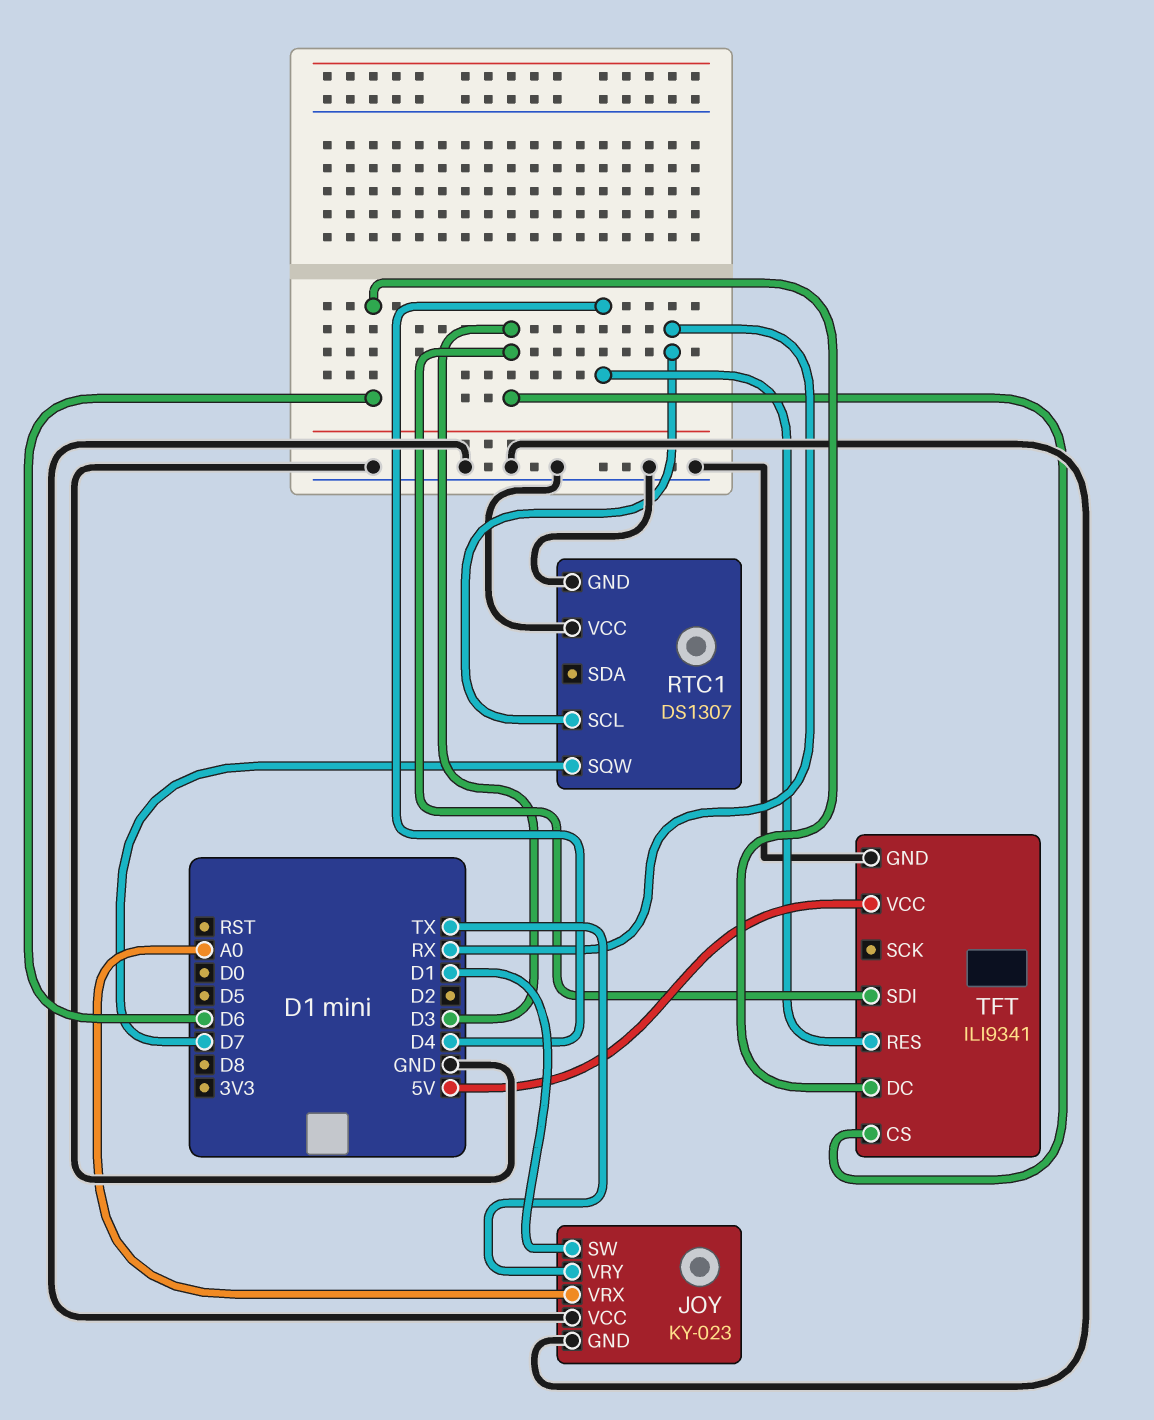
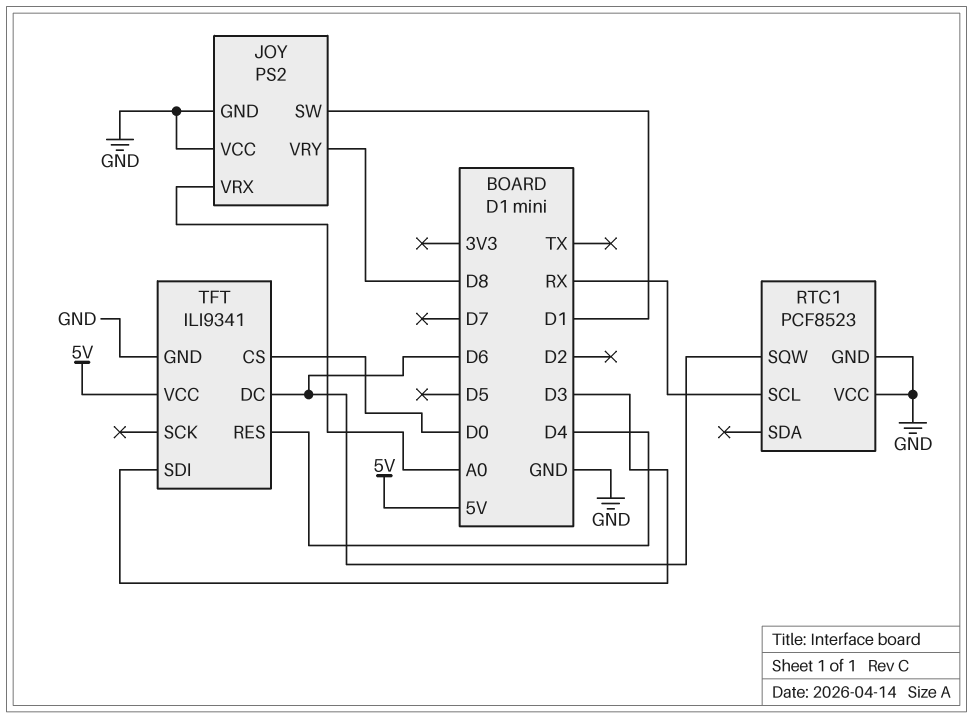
JOY: KY-023 -> PS2
JOY pin VRY: TX -> D8
RTC1: DS1307 -> PCF8523
RTC1 pin SQW: D7 -> D6
TFT pin CS: D3 -> D0

